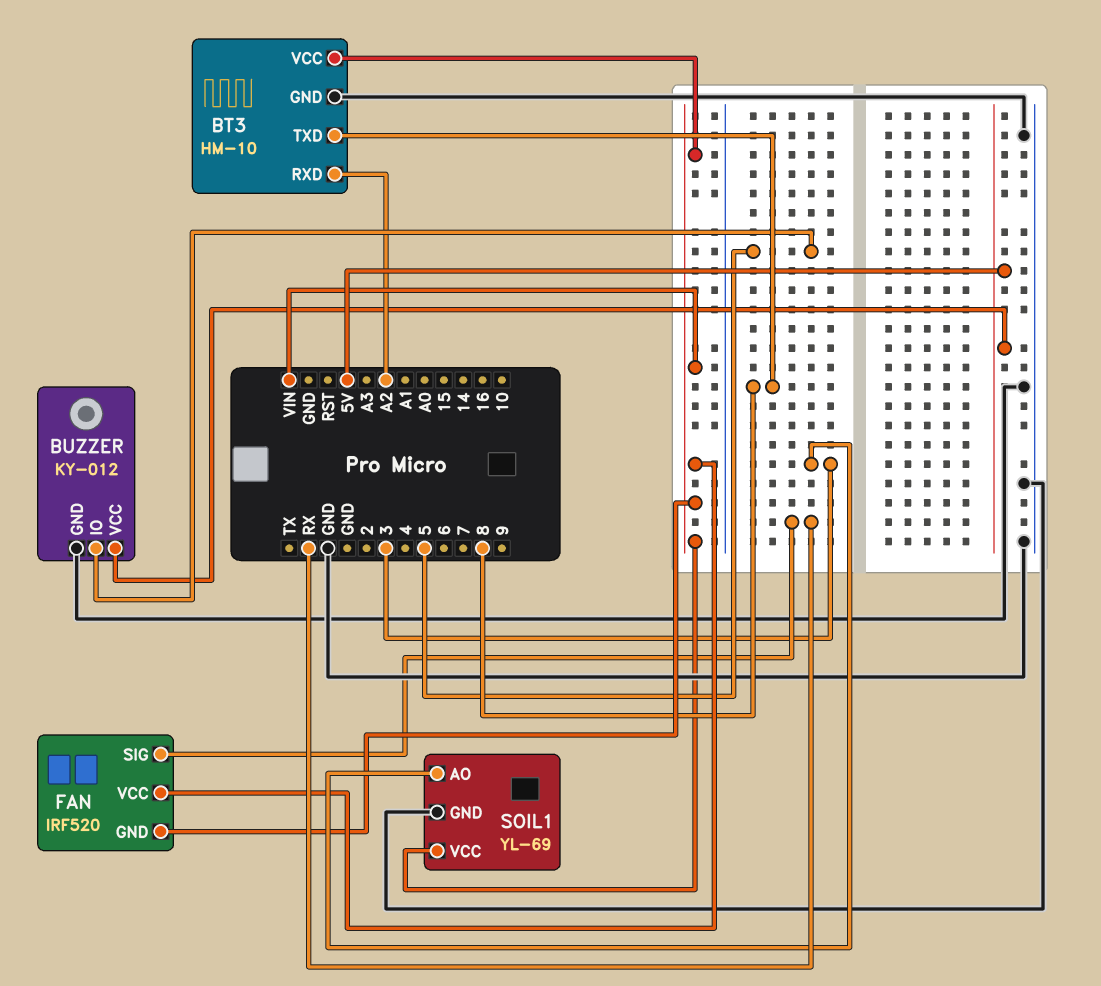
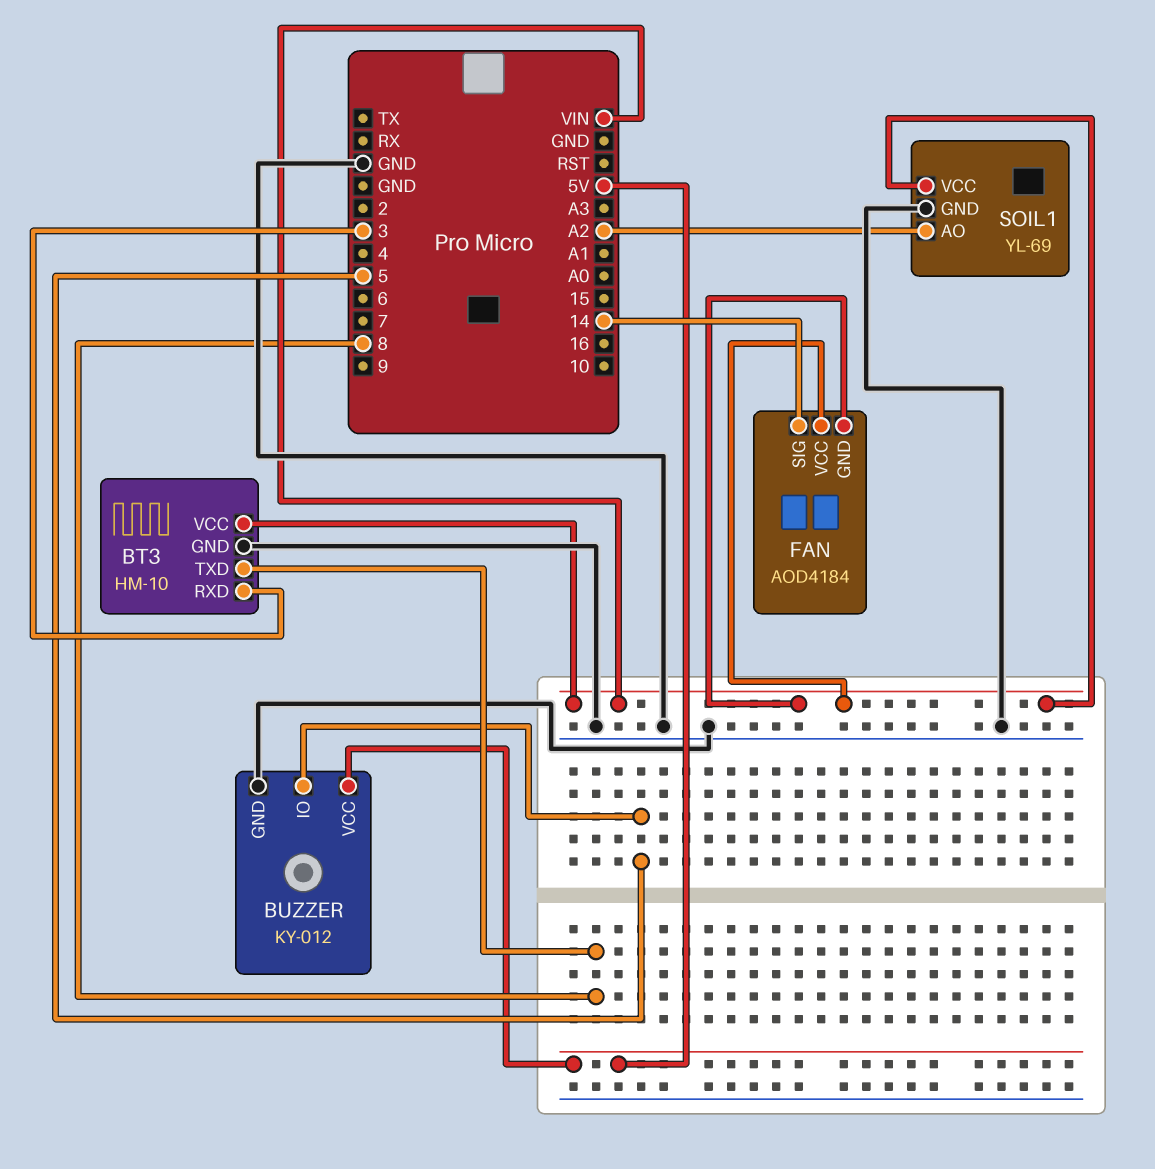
BT3 pin RXD: A2 -> 3
FAN: IRF520 -> AOD4184
FAN pin SIG: RX -> 14
SOIL1 pin AO: 3 -> A2

